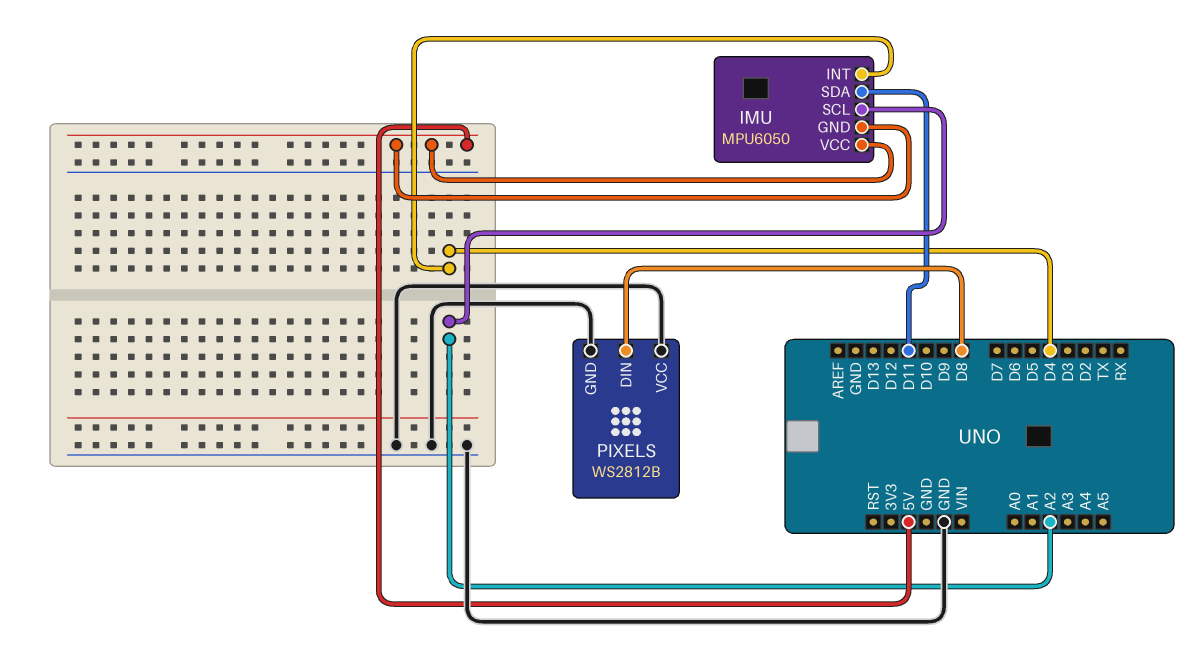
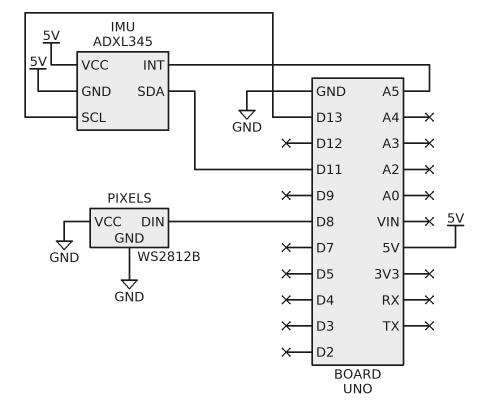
IMU: MPU6050 -> ADXL345
IMU pin INT: D4 -> A5
IMU pin SCL: A2 -> D13

